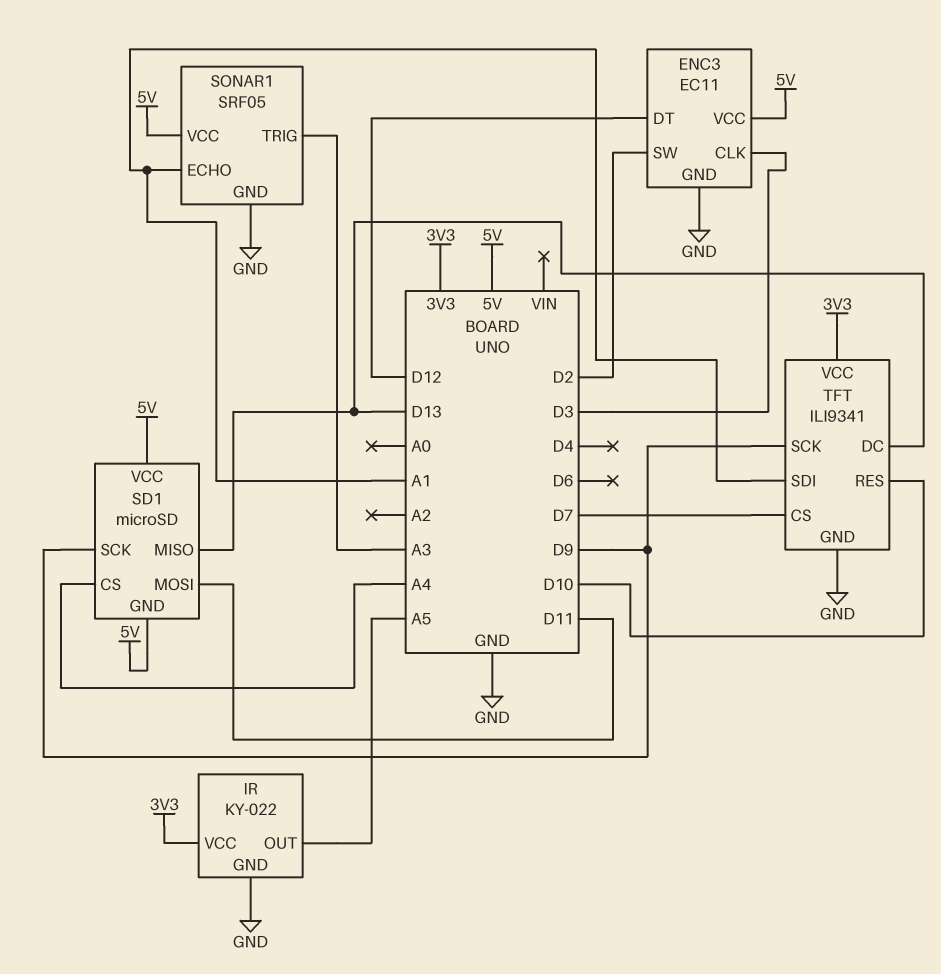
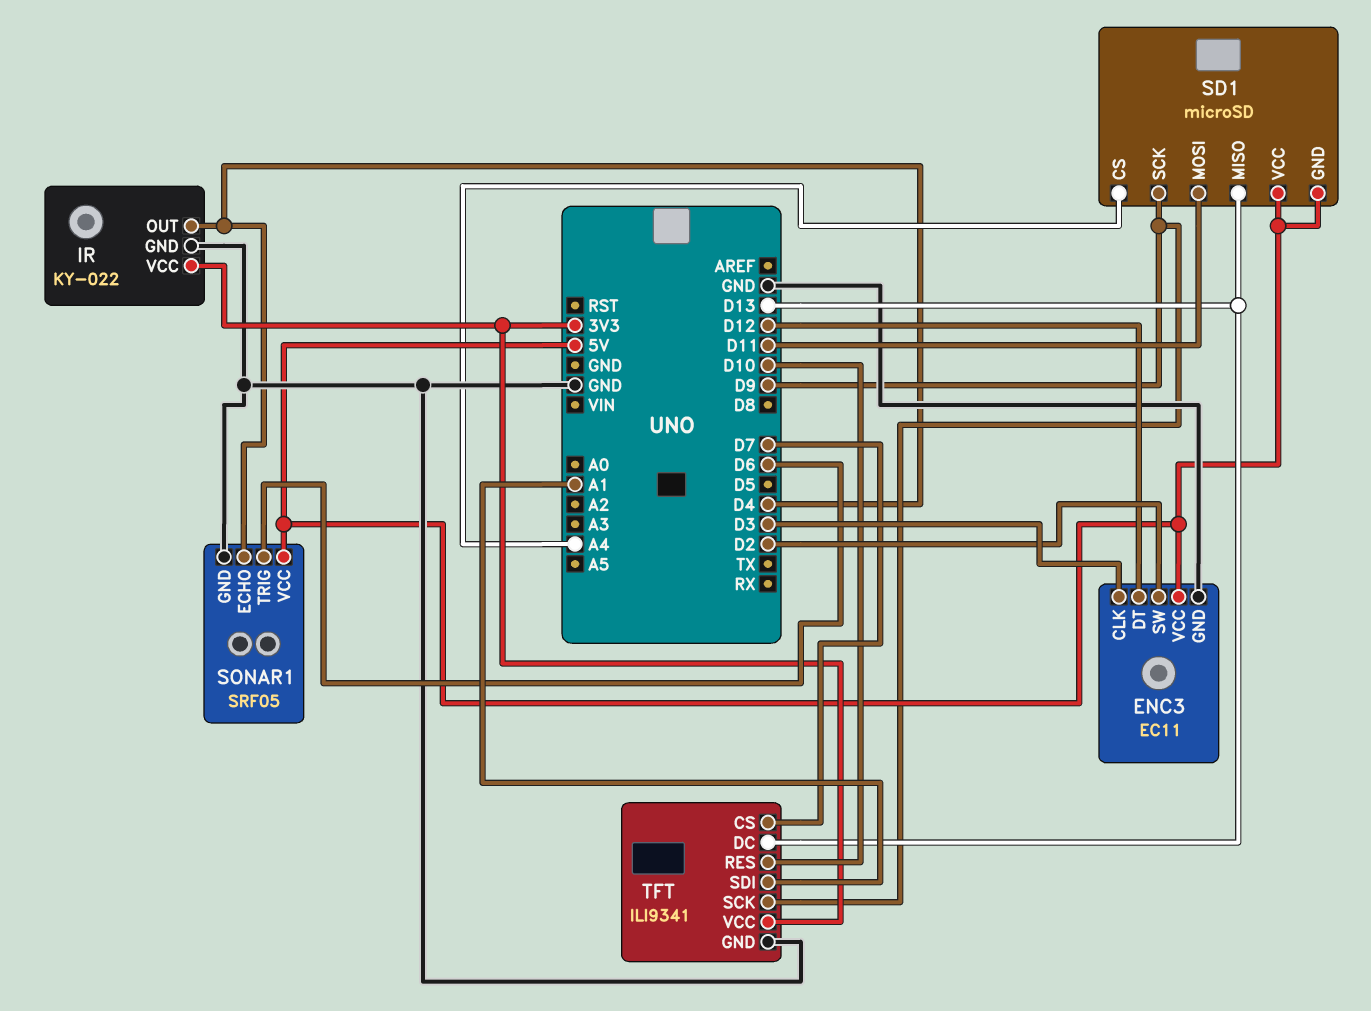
IR pin OUT: A5 -> D4
SONAR1 pin ECHO: A1 -> D4
SONAR1 pin TRIG: A3 -> D6

